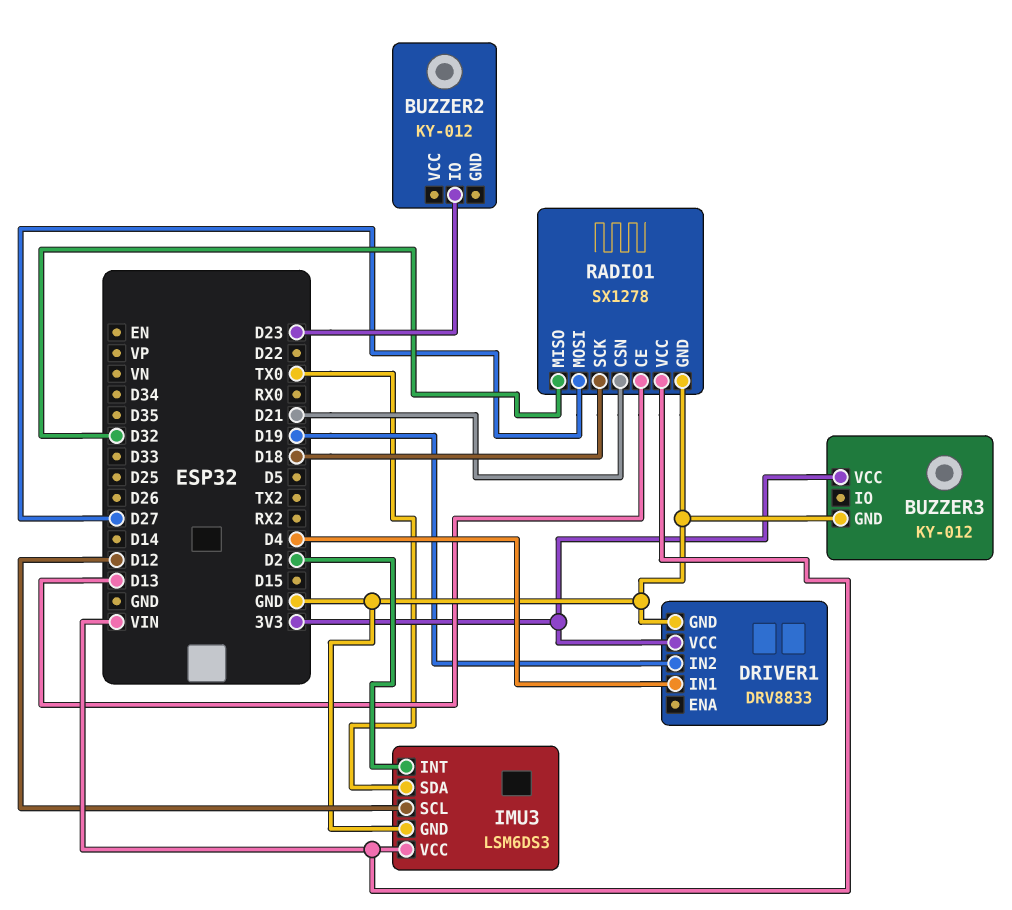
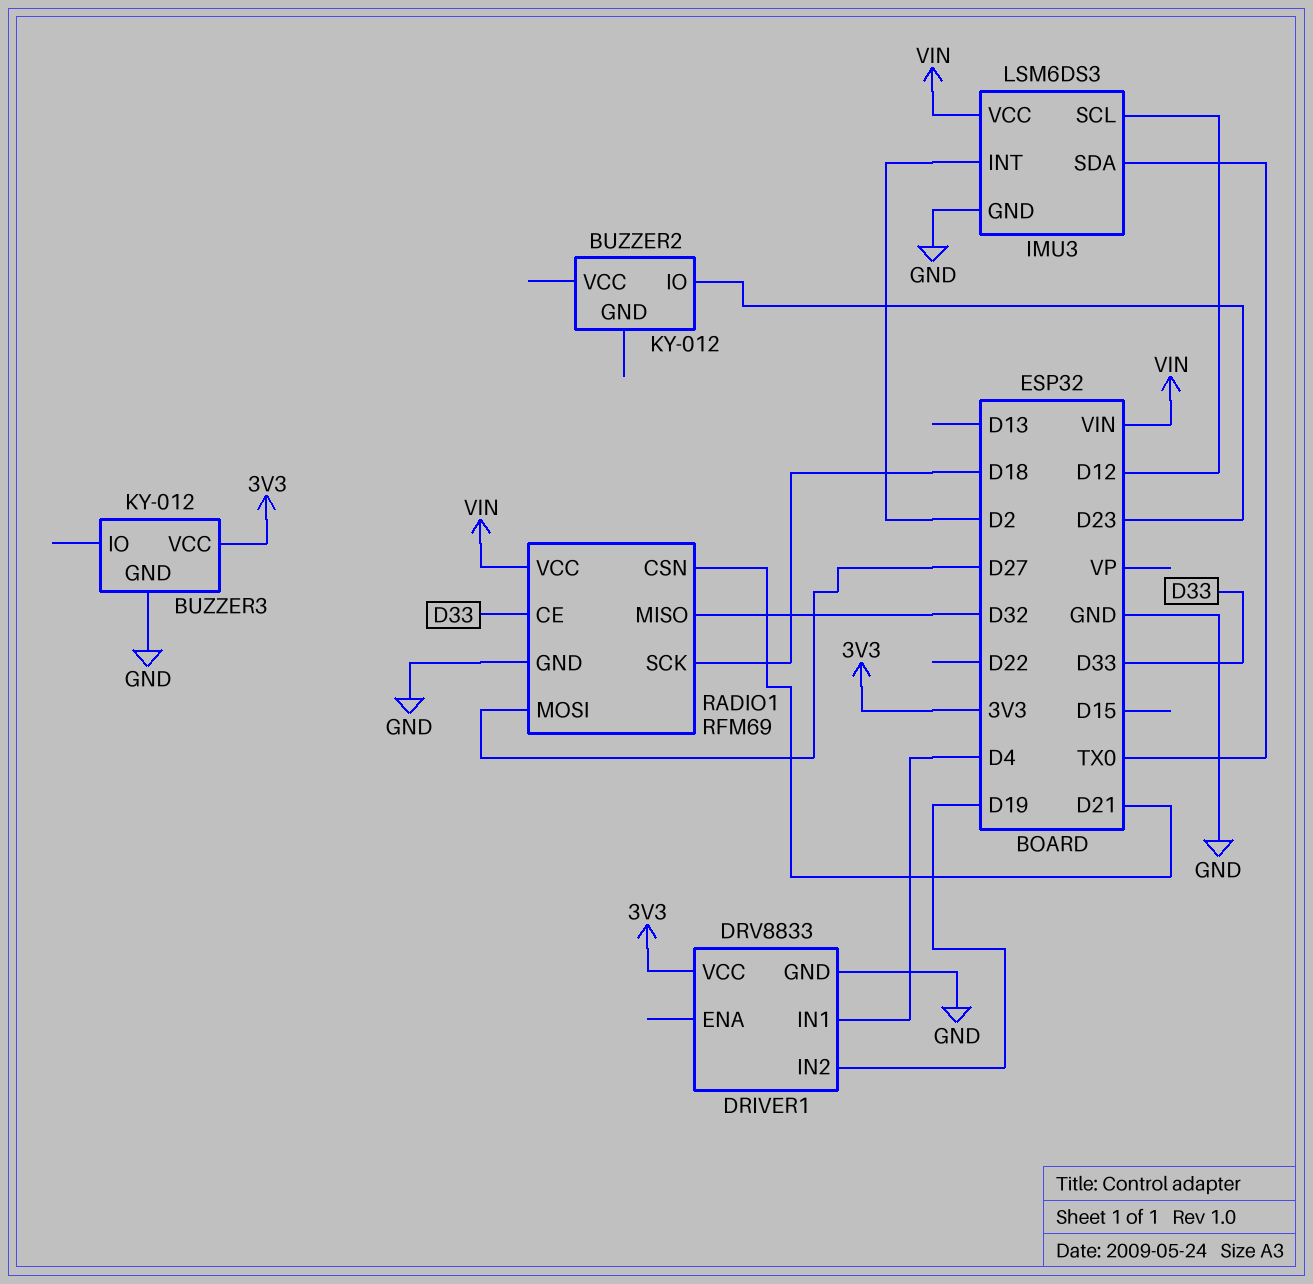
RADIO1: SX1278 -> RFM69
RADIO1 pin CE: D13 -> D33

